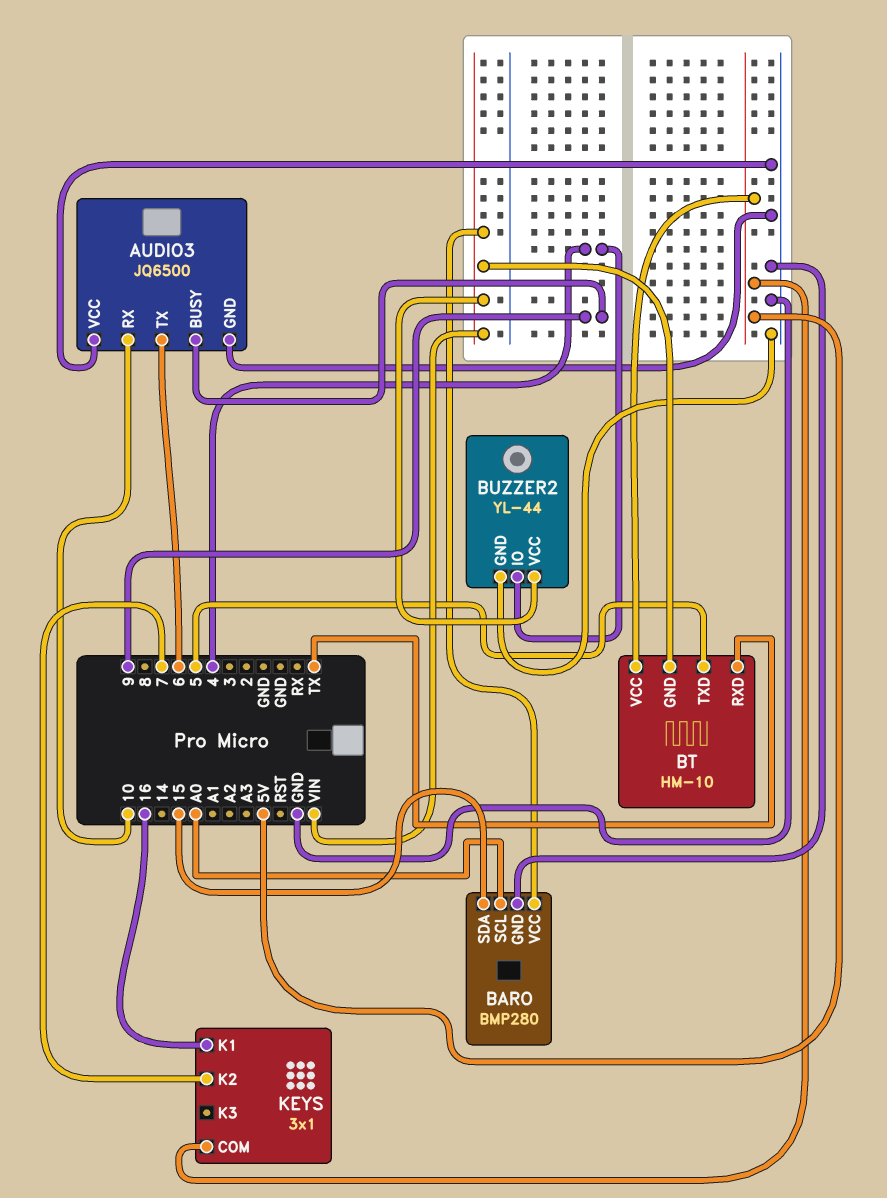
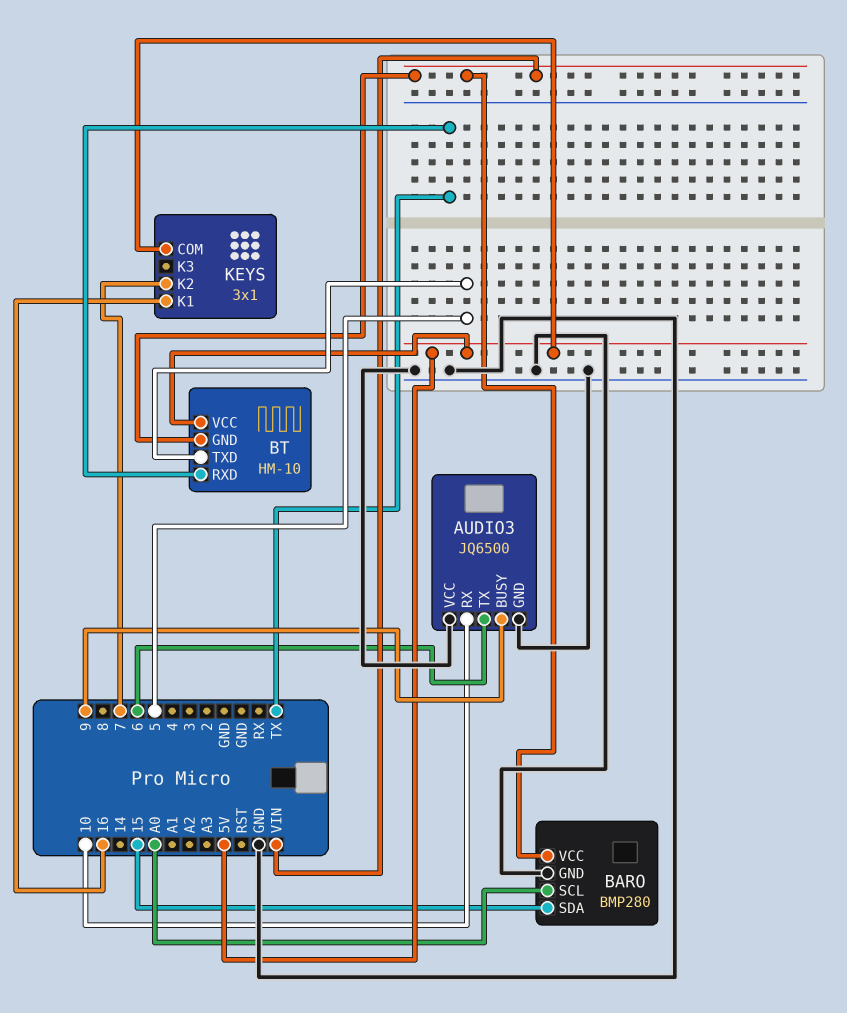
BUZZER2: YL-44 -> none
BUZZER2 pin GND: GND -> none
BUZZER2 pin IO: 4 -> none
BUZZER2 pin VCC: VIN -> none

